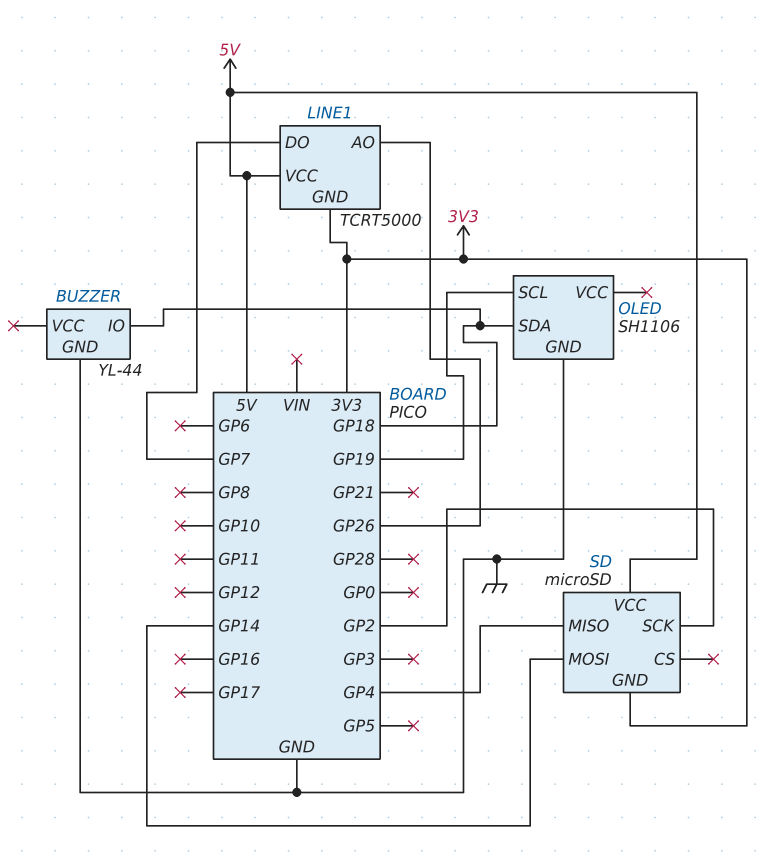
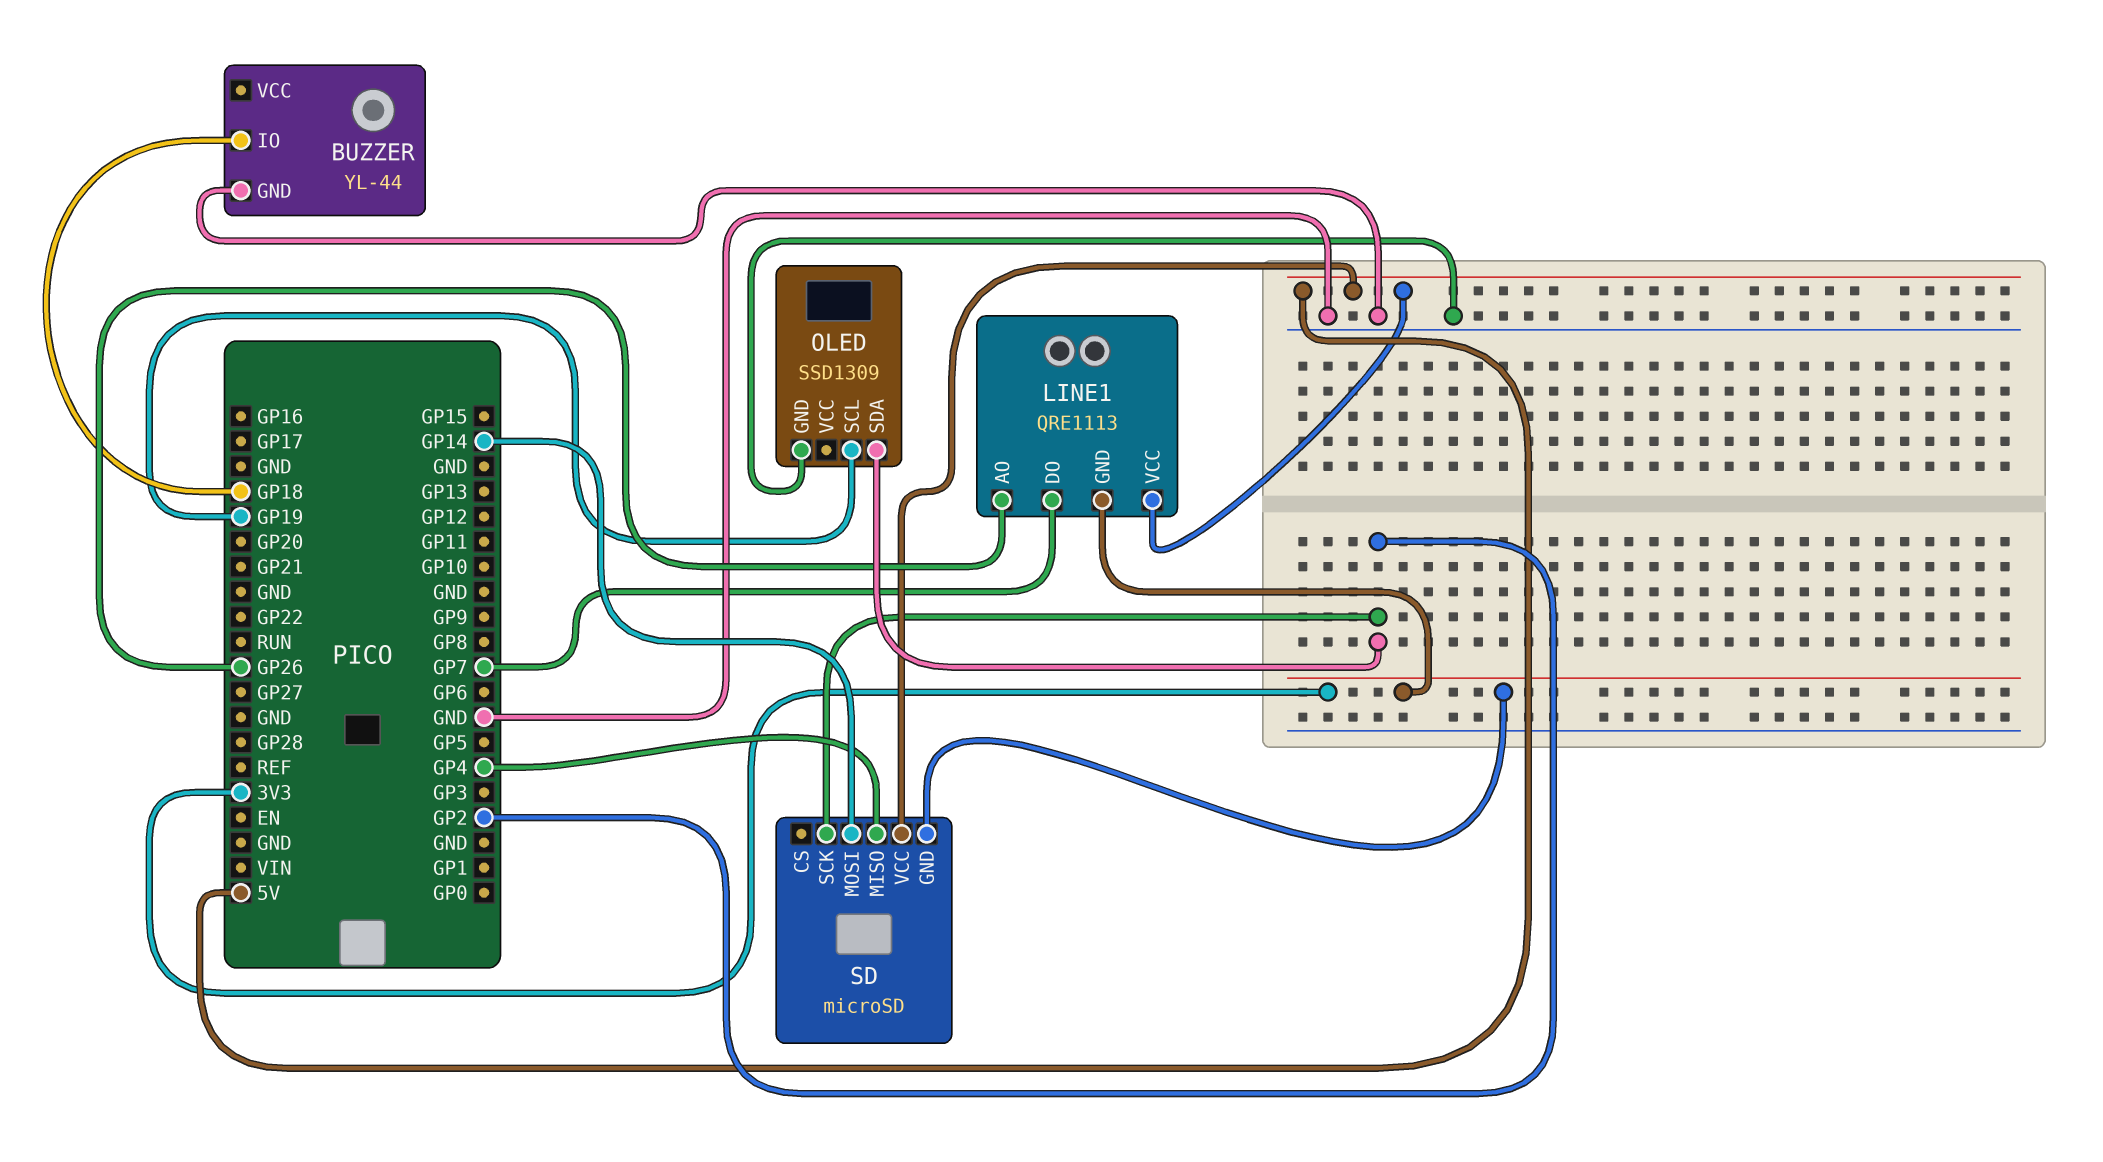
LINE1: TCRT5000 -> QRE1113
OLED: SH1106 -> SSD1309
OLED pin SDA: GP18 -> GP2

